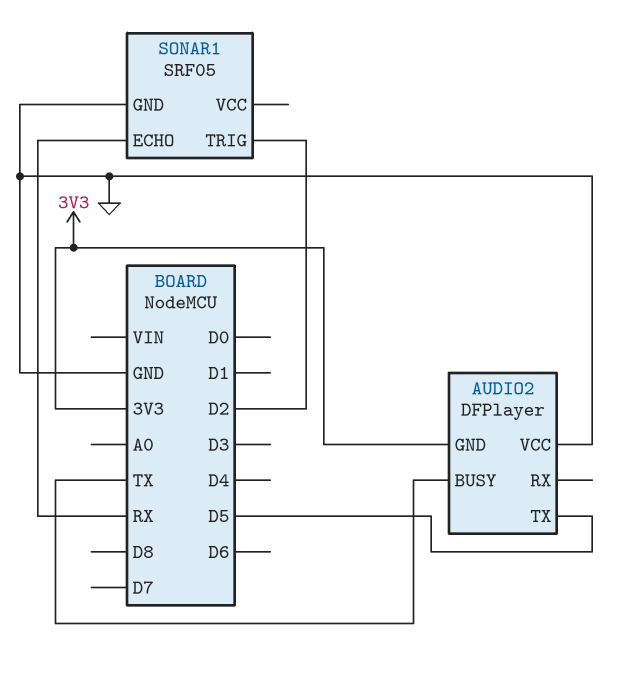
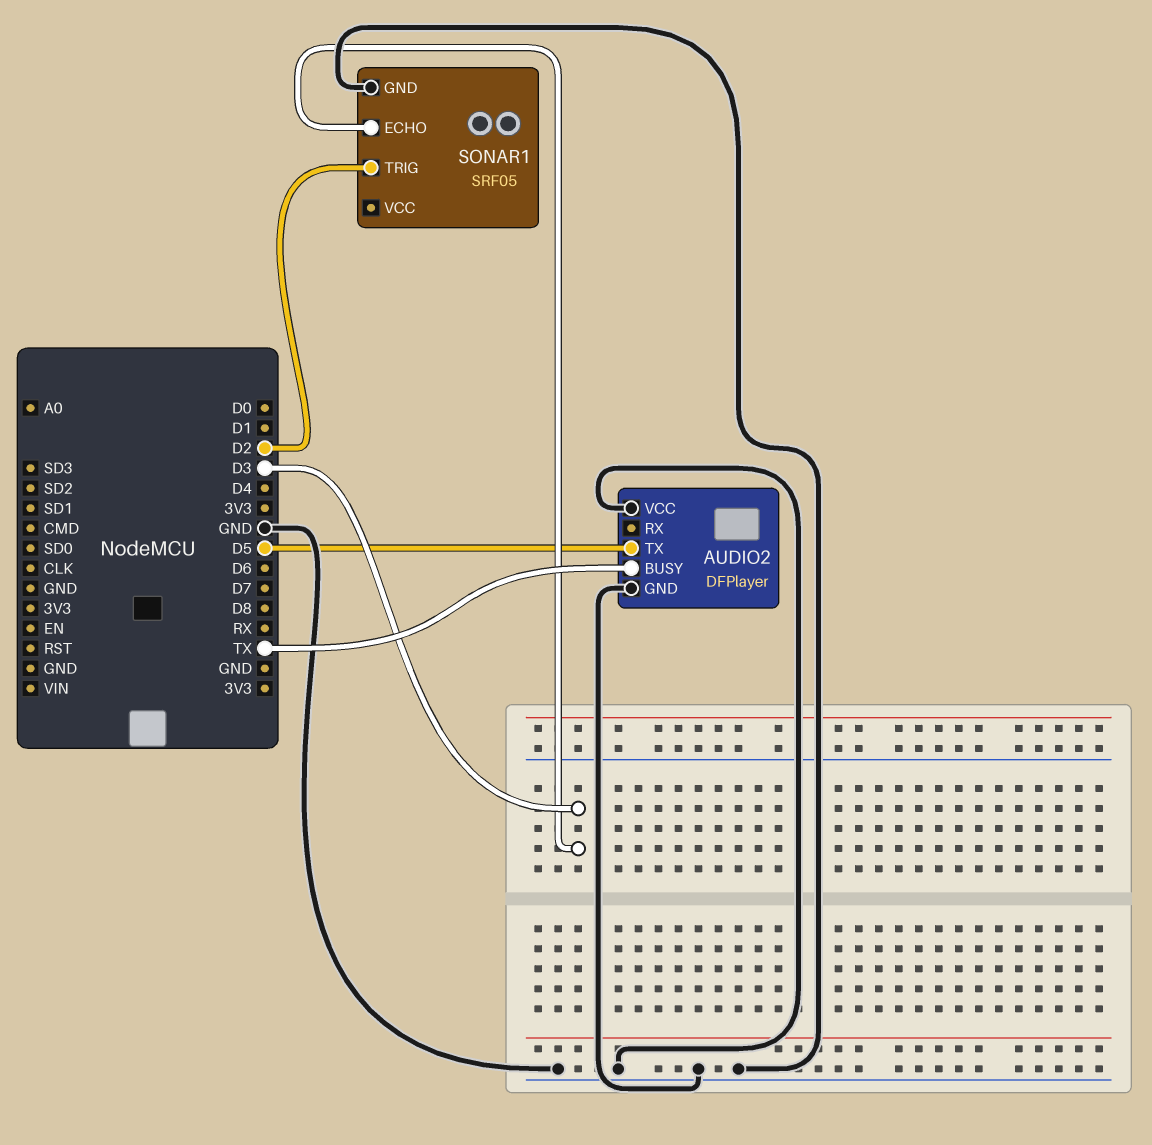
AUDIO2 pin GND: 3V3 -> GND
SONAR1 pin ECHO: RX -> D3

